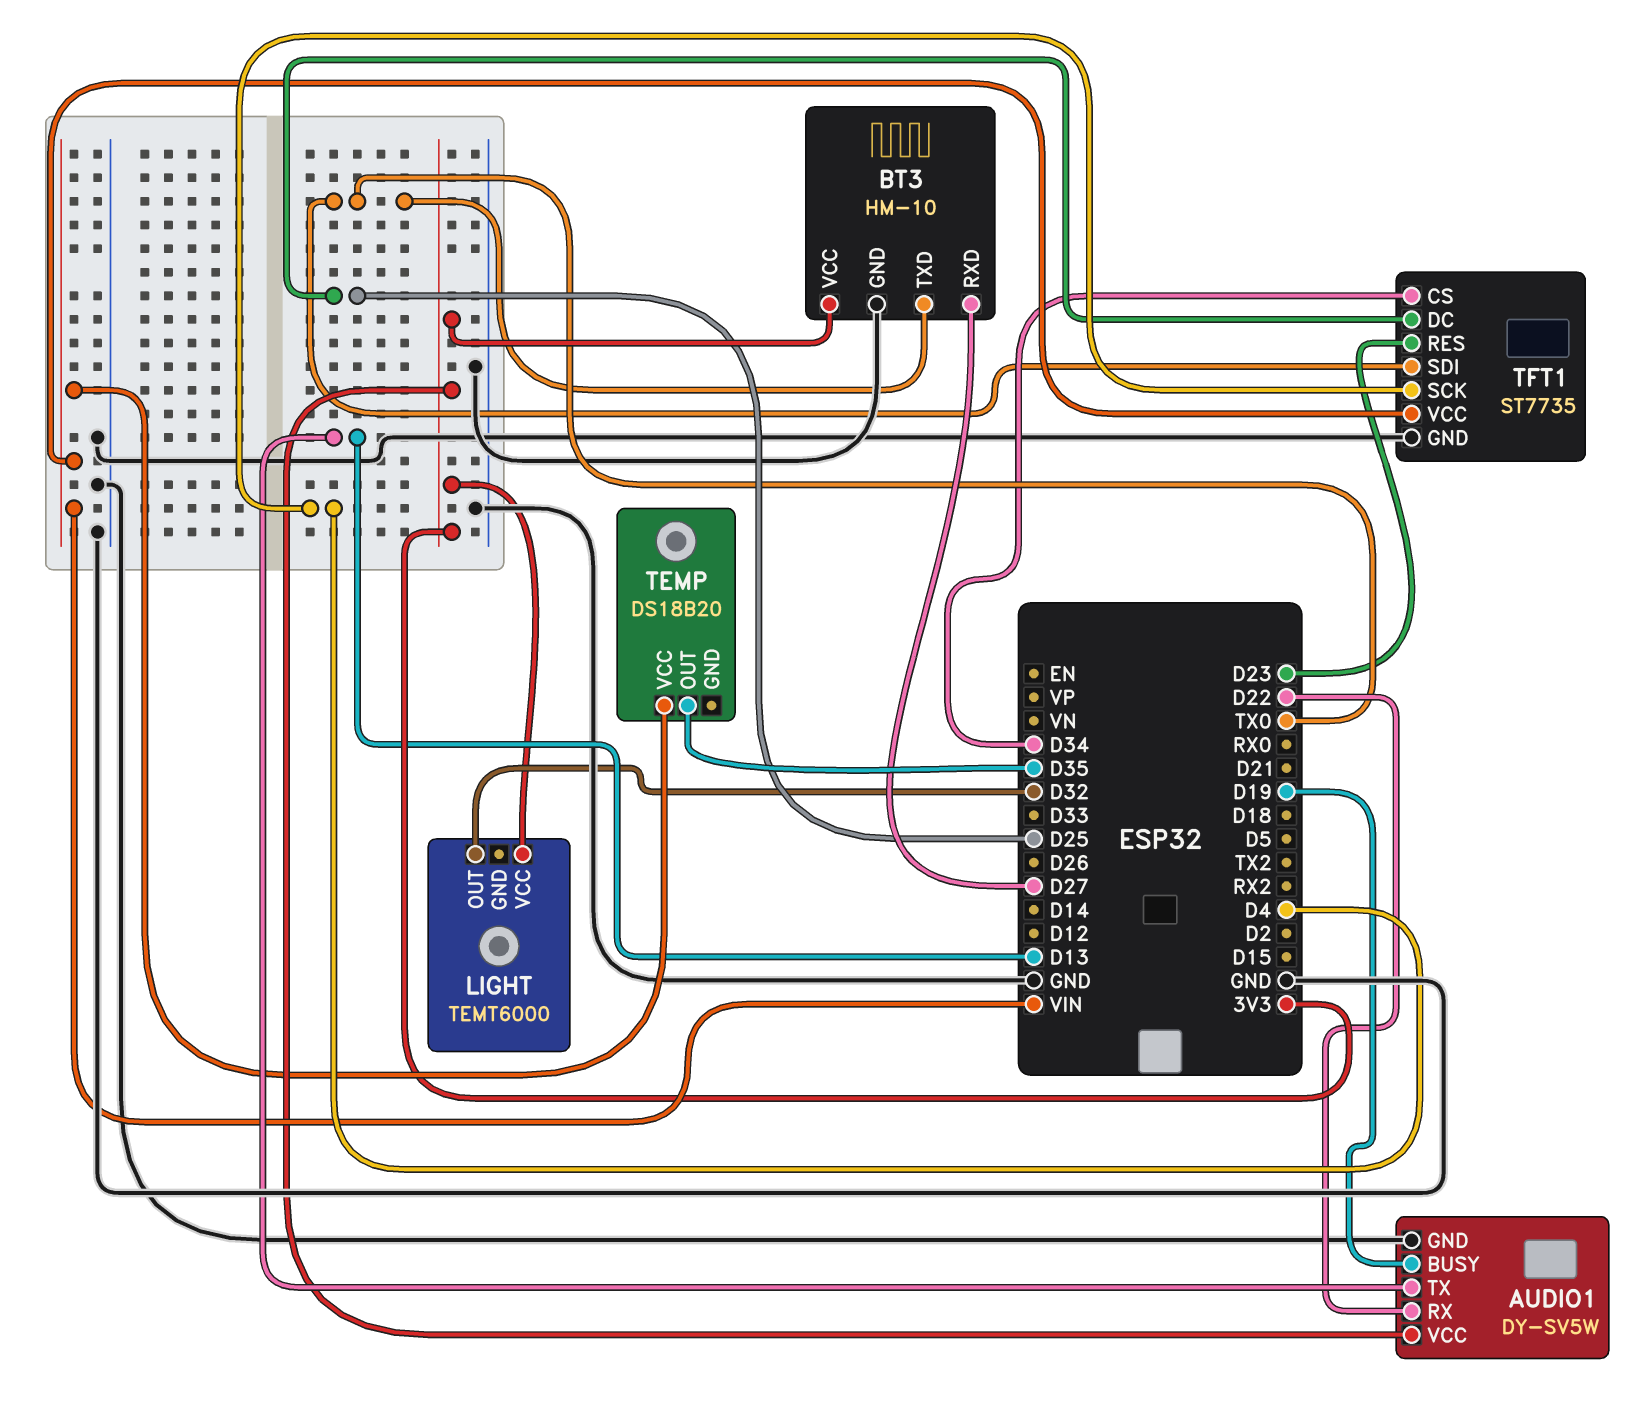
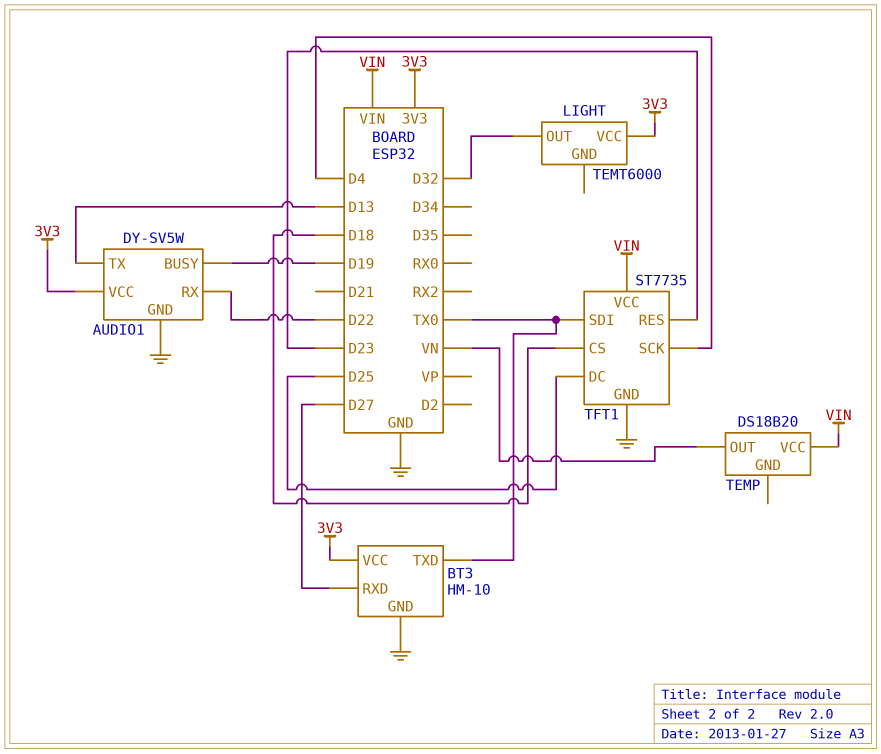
TEMP pin OUT: D35 -> VN
TFT1 pin CS: D34 -> D18

